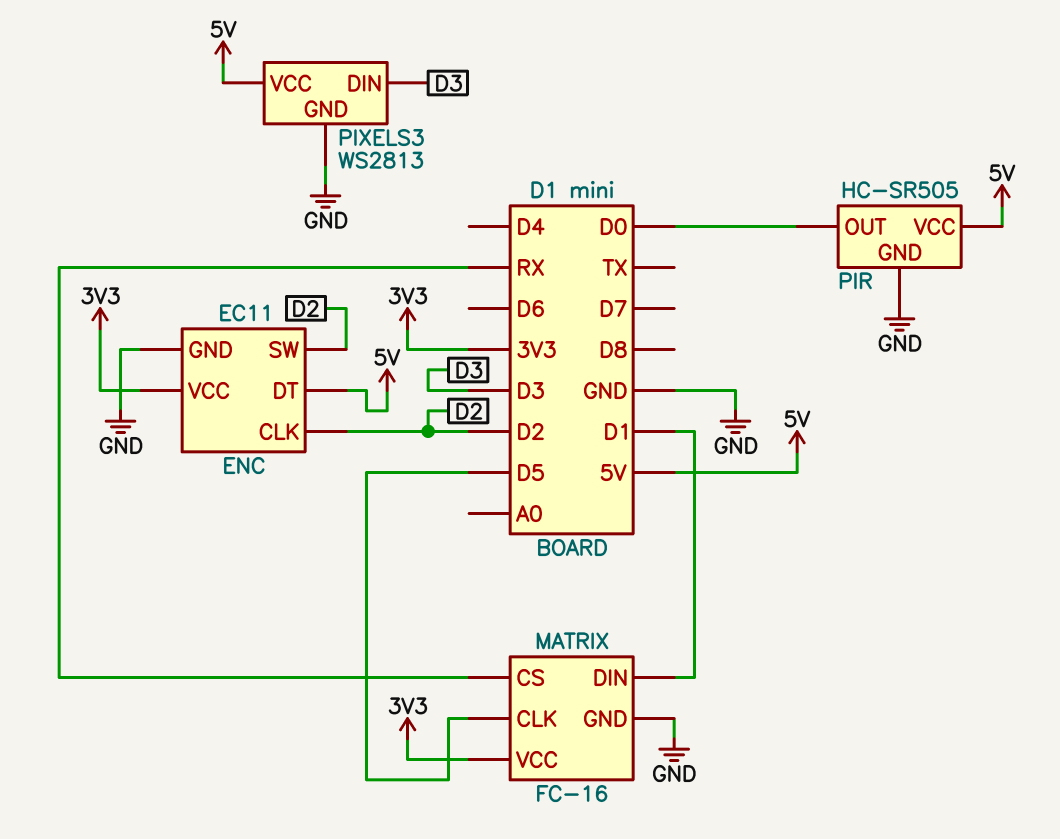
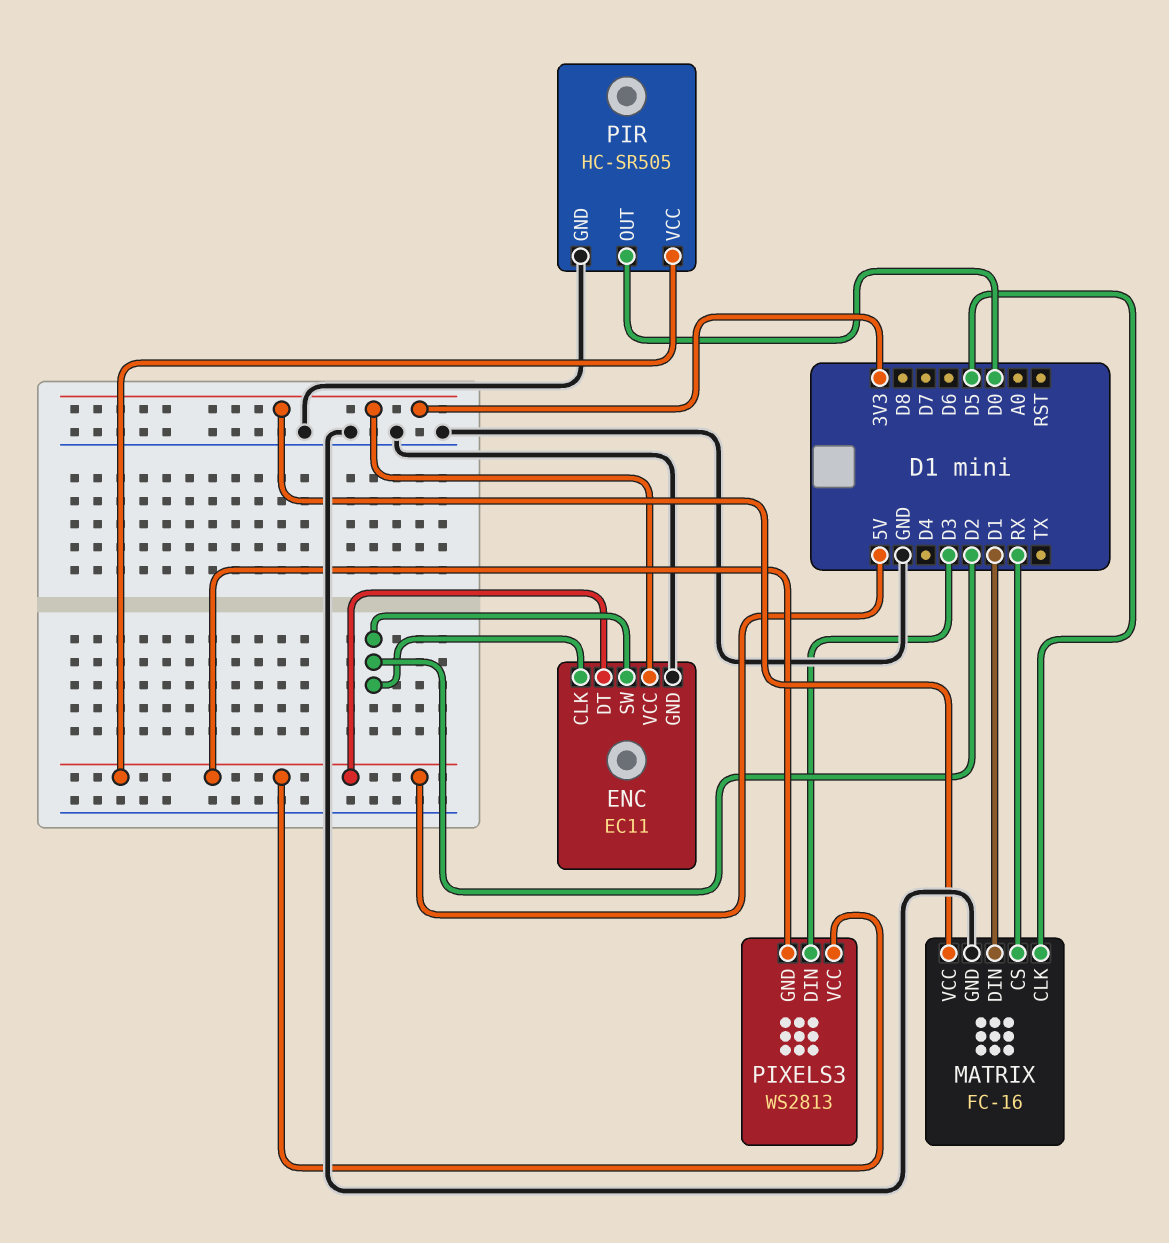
PIXELS3 pin GND: GND -> 5V

